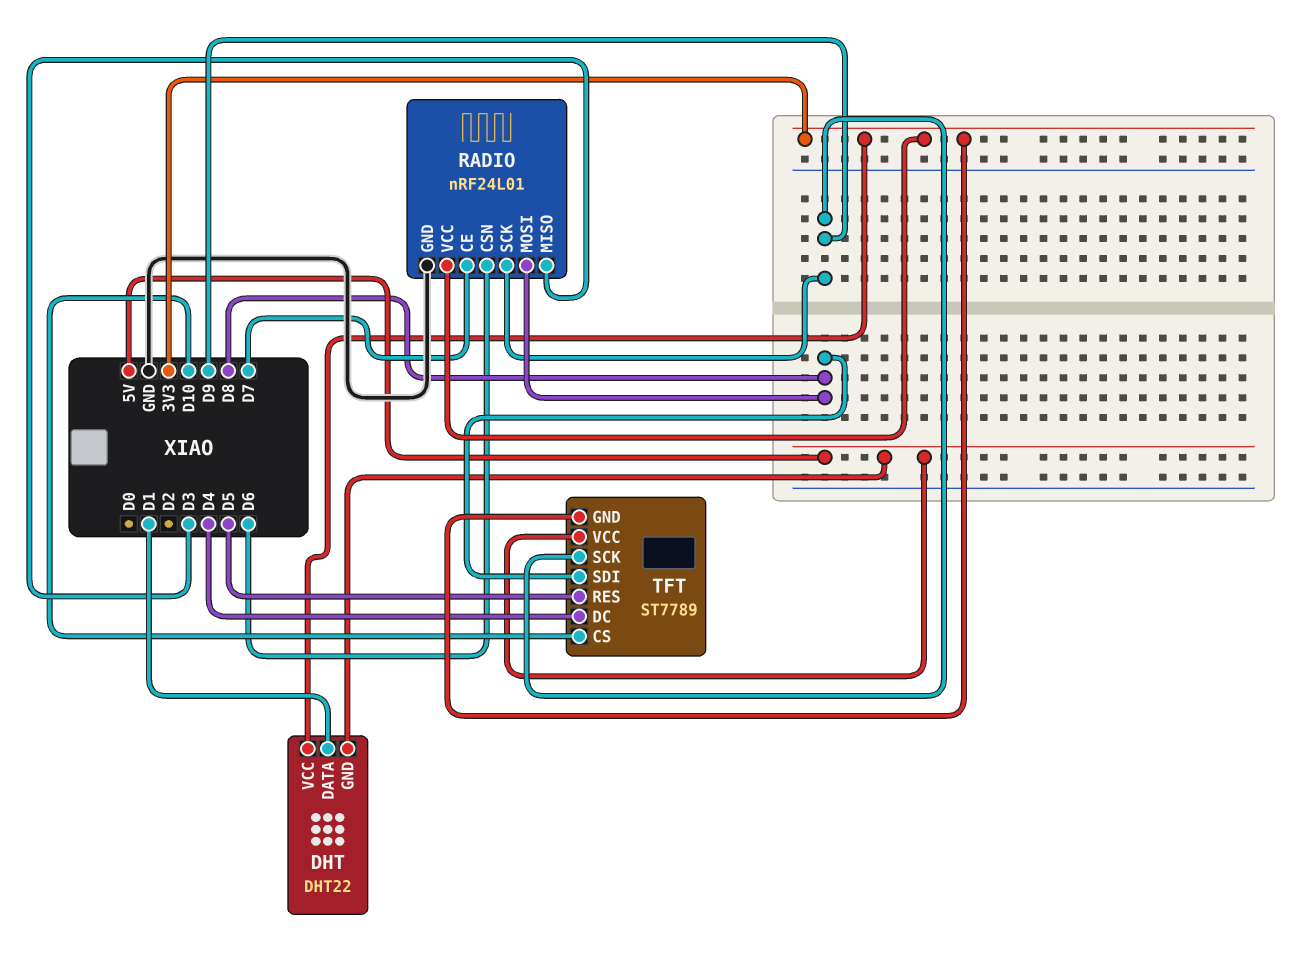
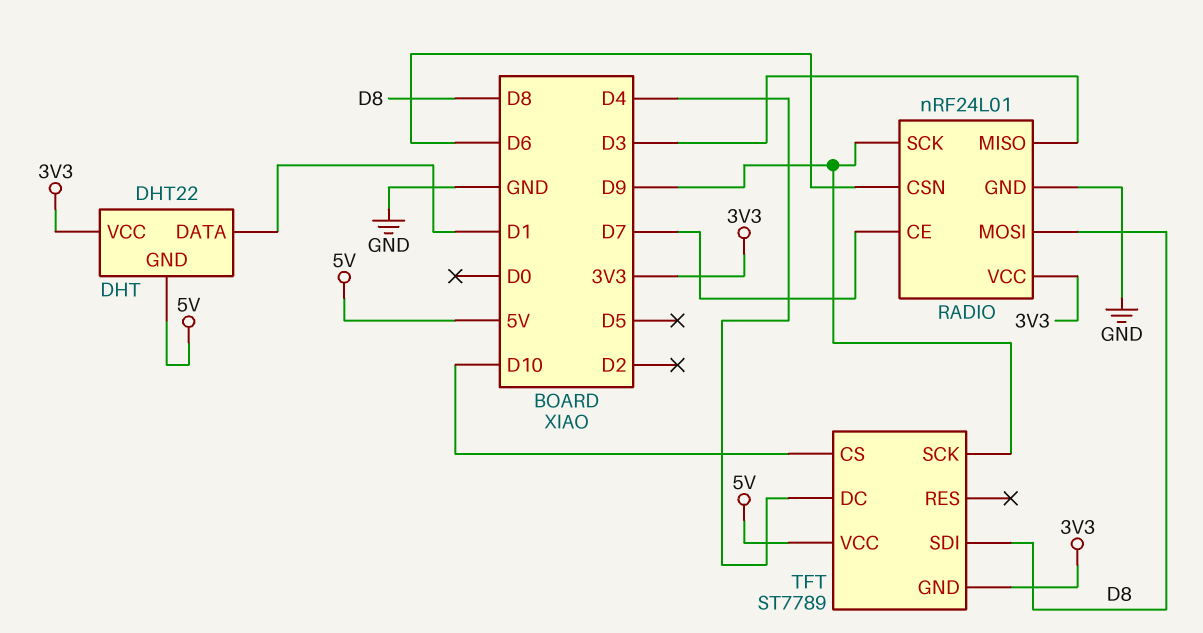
TFT pin RES: D5 -> none

